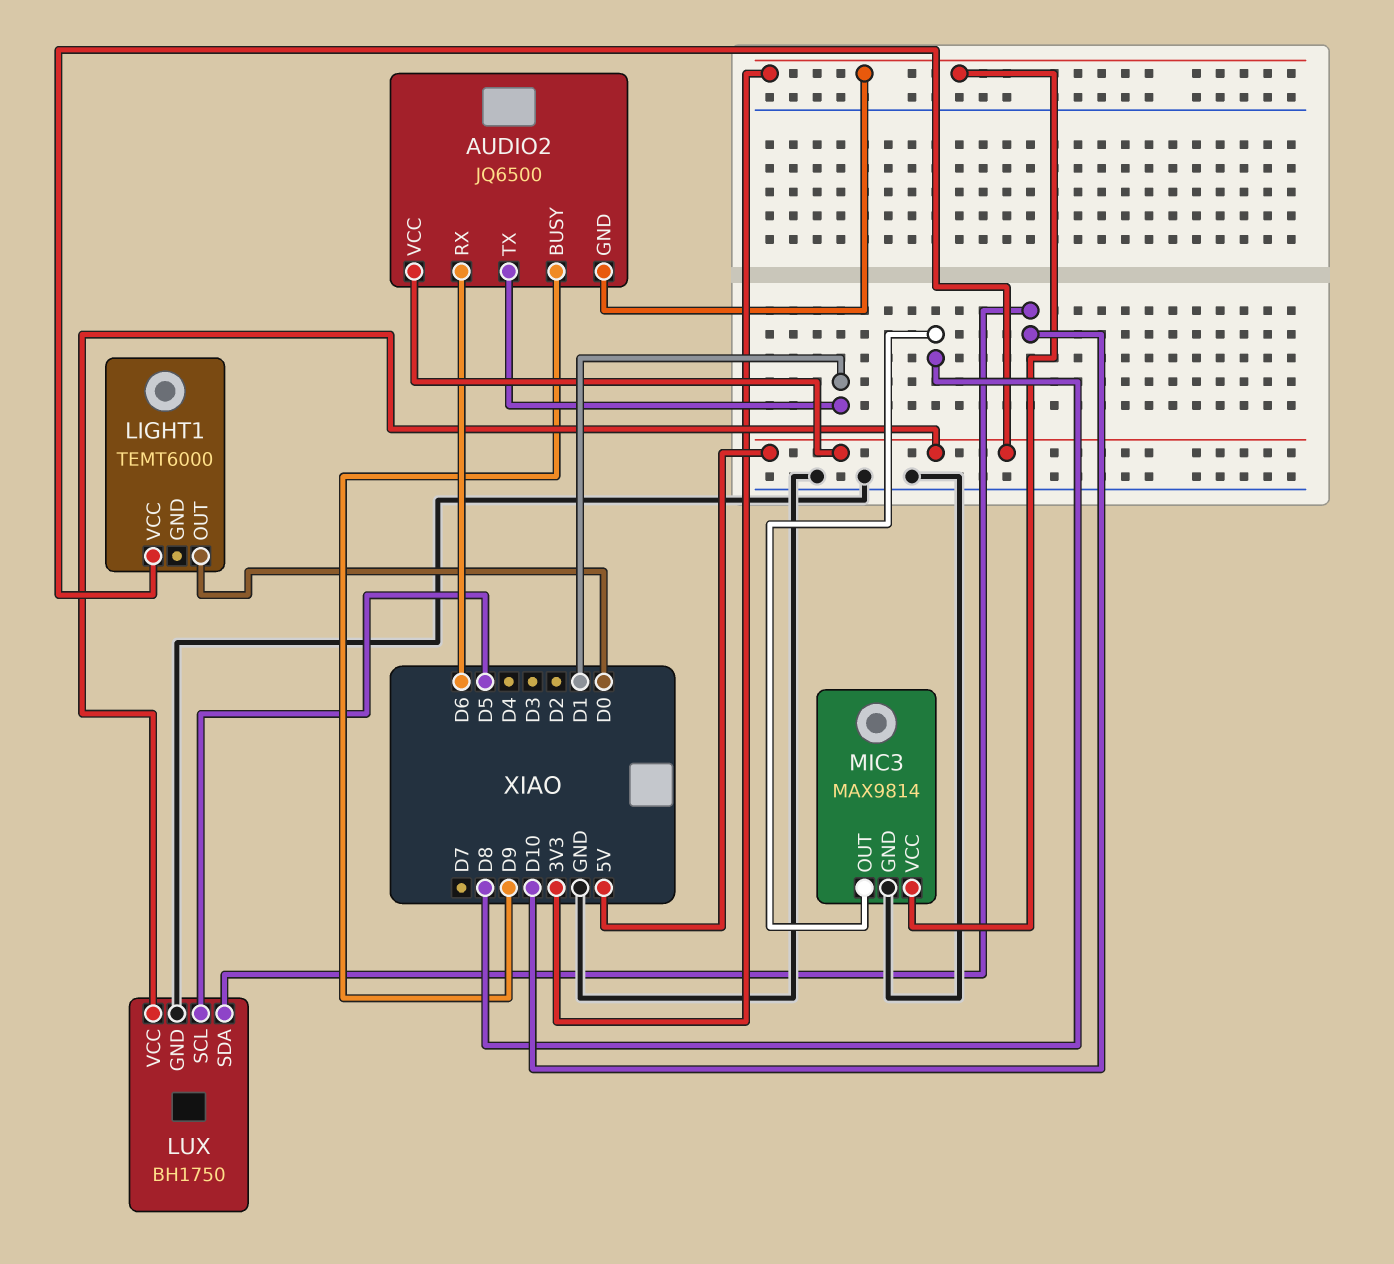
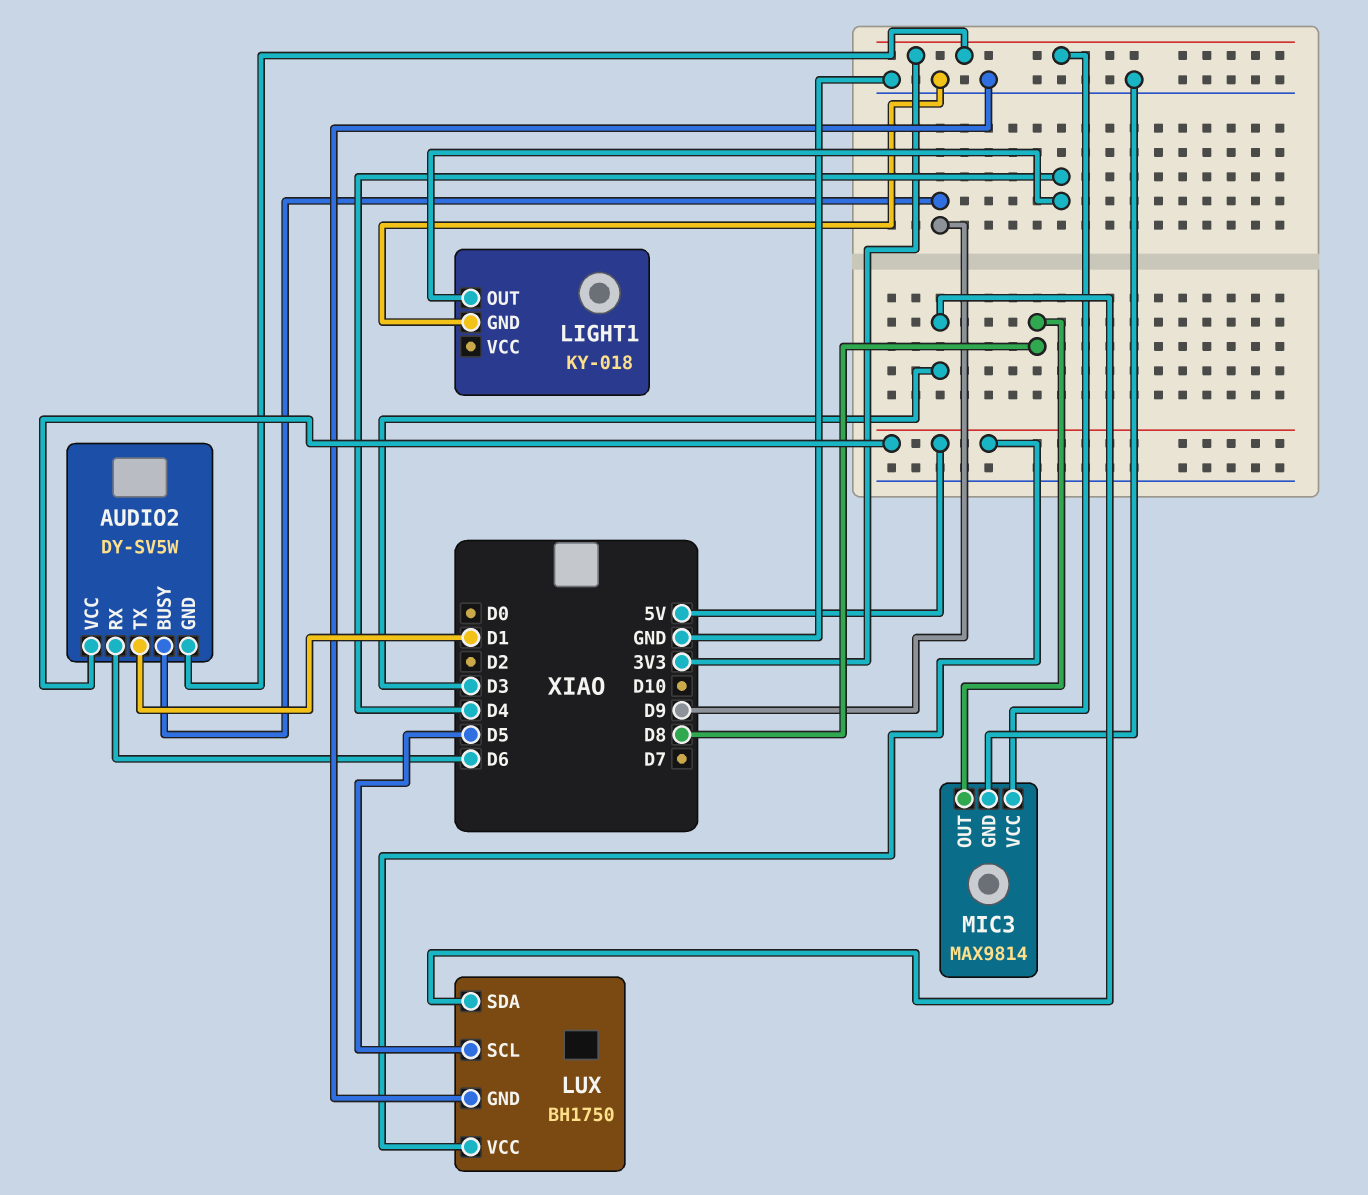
AUDIO2: JQ6500 -> DY-SV5W
LIGHT1: TEMT6000 -> KY-018
LIGHT1 pin GND: none -> GND
LIGHT1 pin OUT: D0 -> D4
LIGHT1 pin VCC: 5V -> none
LUX pin SDA: D10 -> D3

